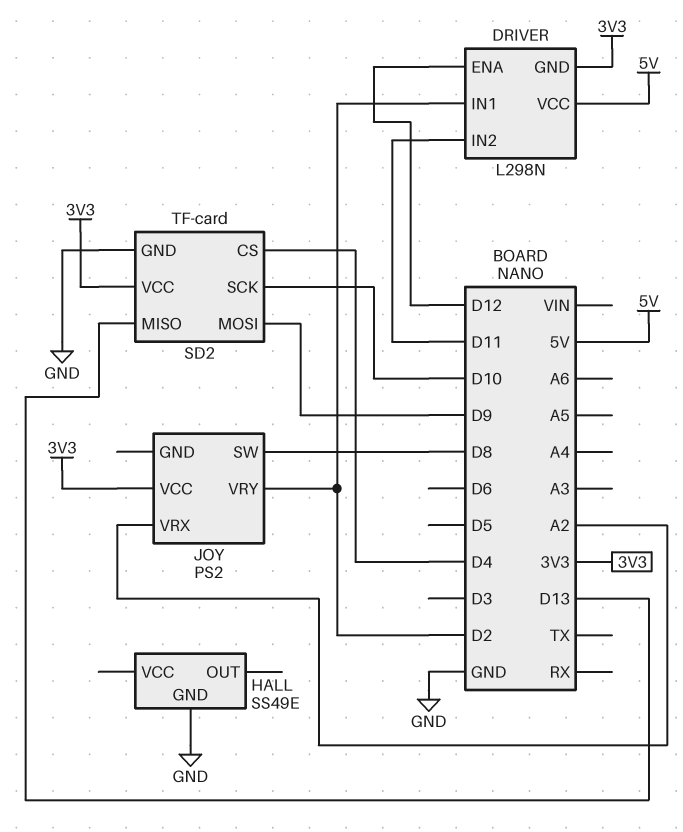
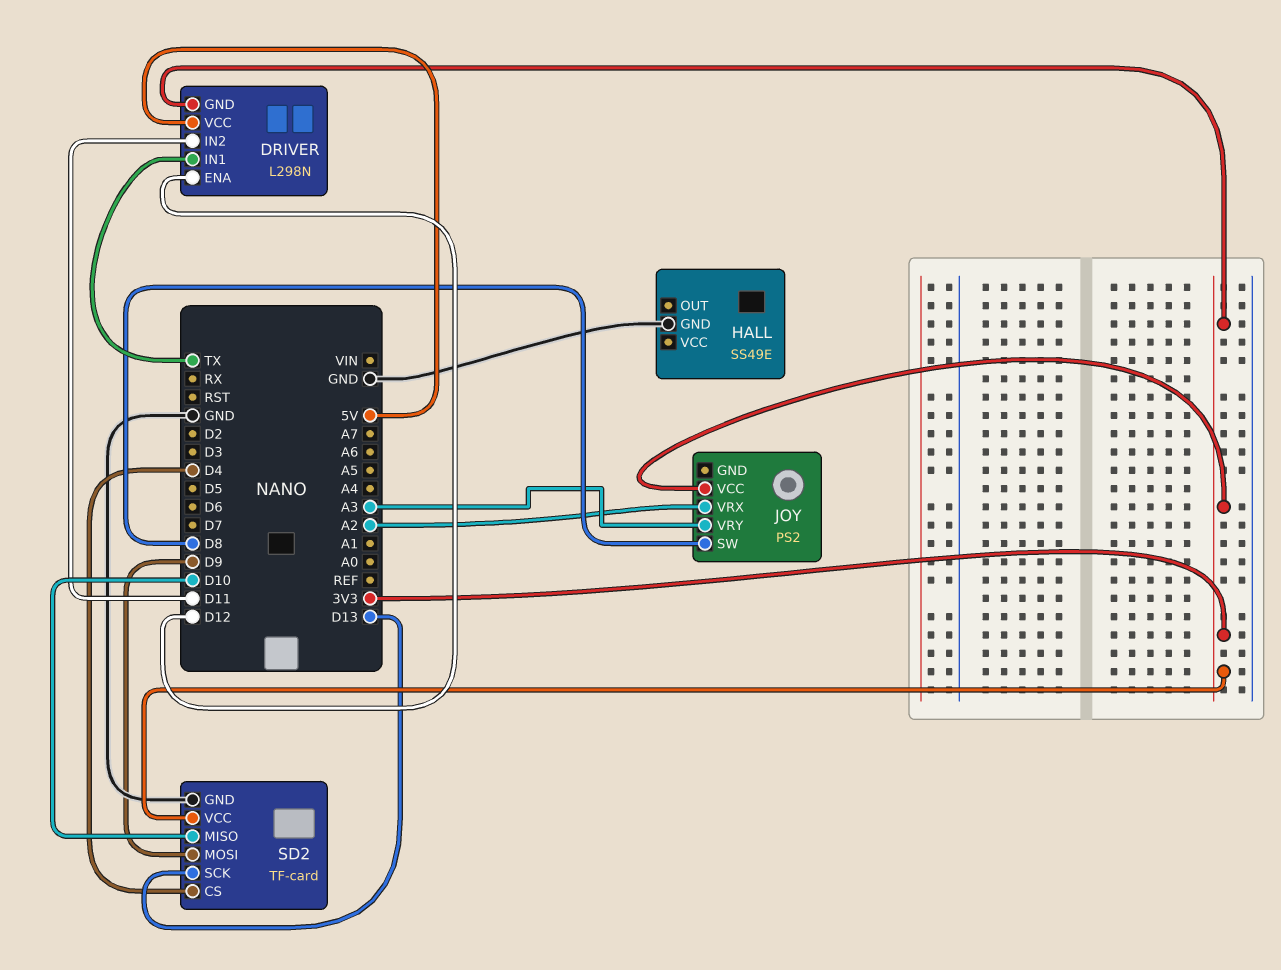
DRIVER pin IN1: D2 -> TX
JOY pin VRY: D2 -> A3
SD2 pin MISO: D13 -> D10
SD2 pin SCK: D10 -> D13

